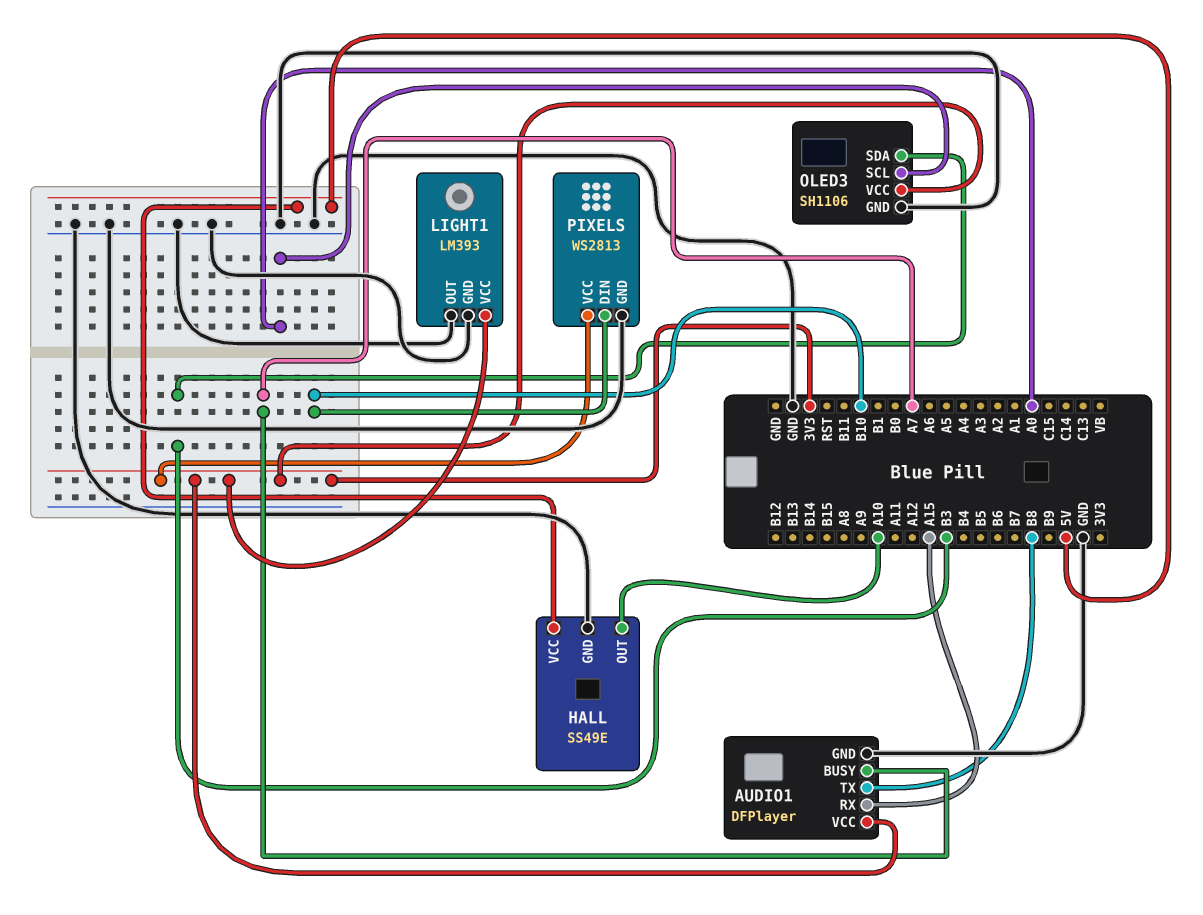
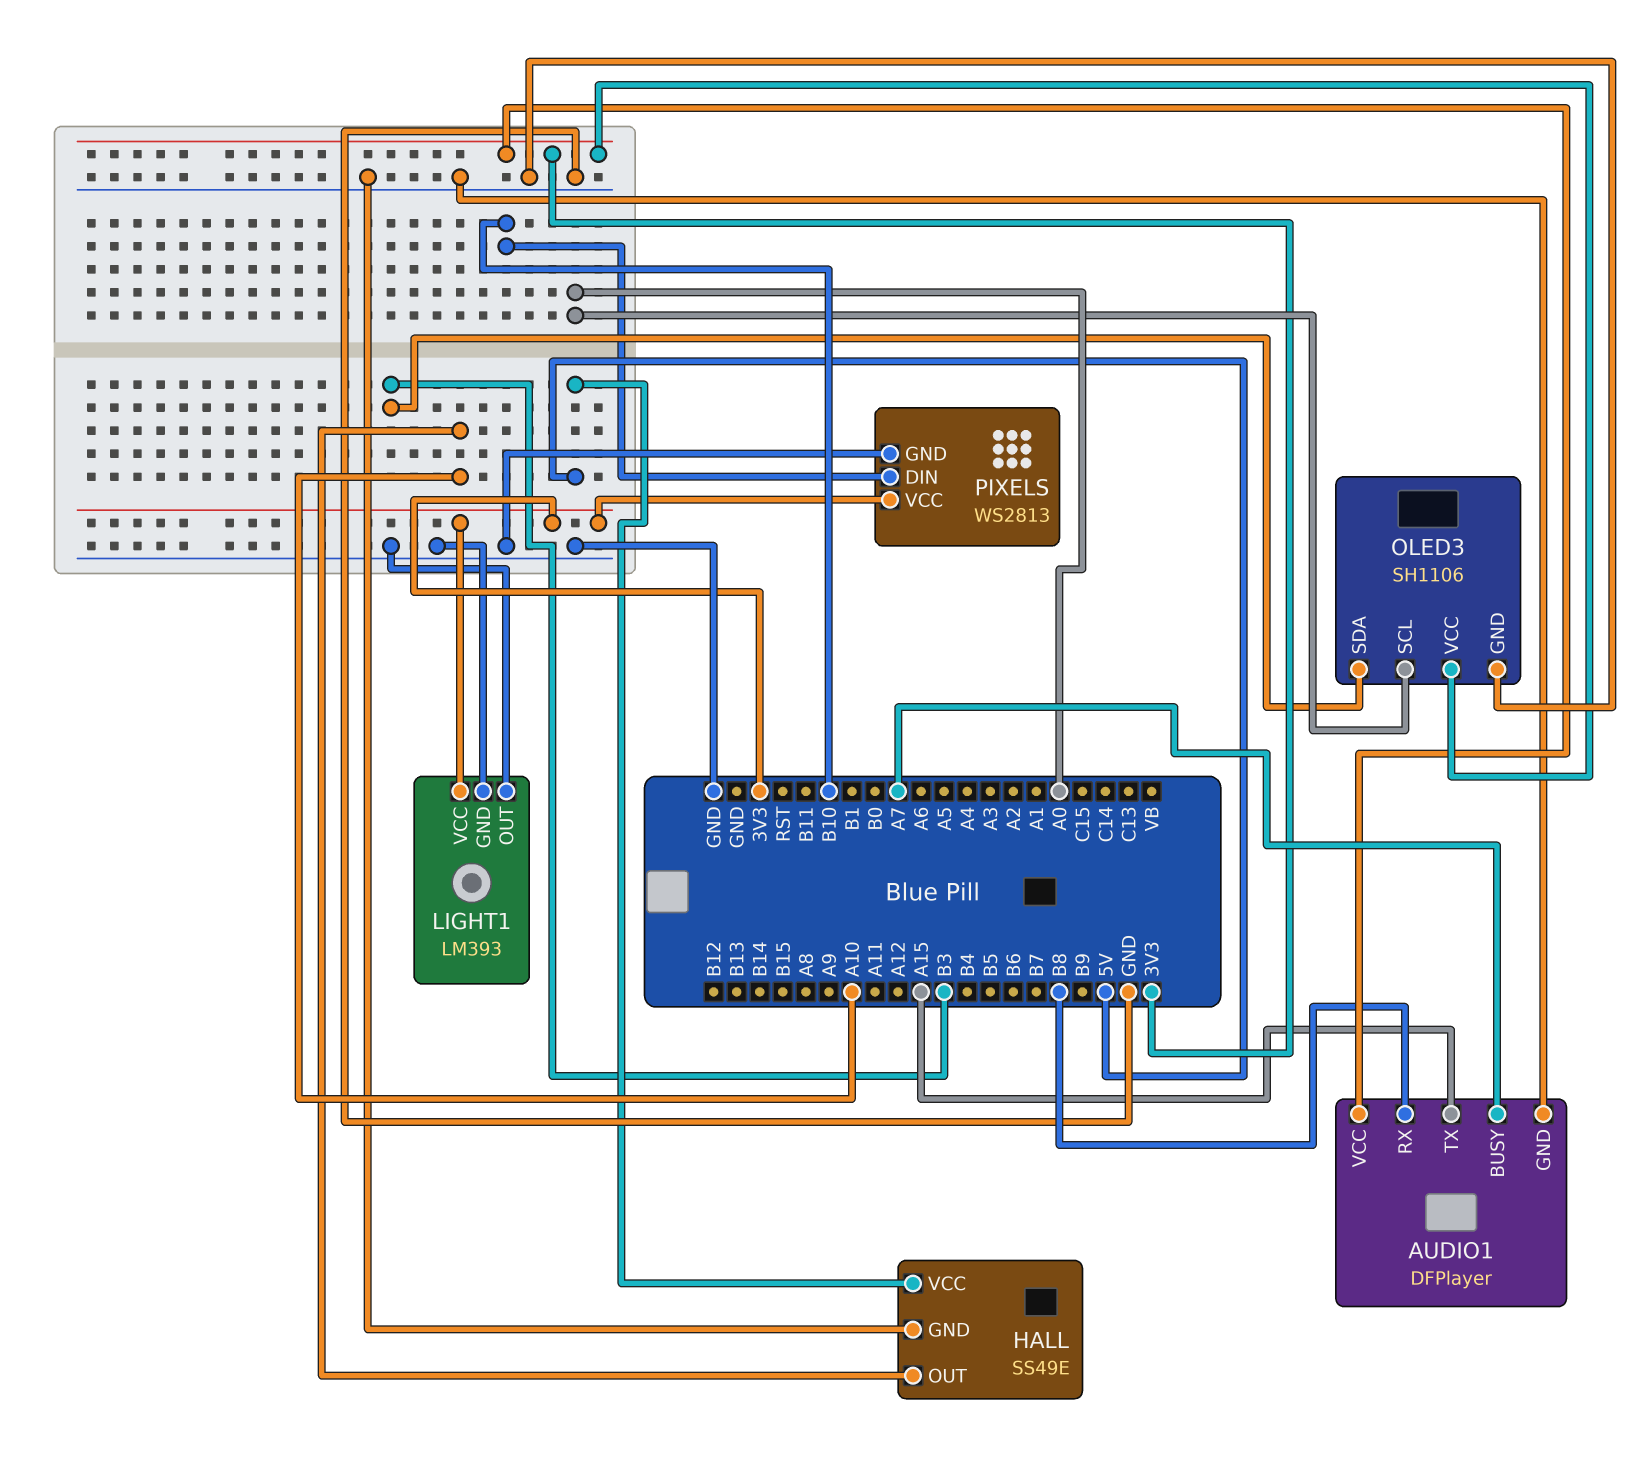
AUDIO1 pin RX: A15 -> B8
AUDIO1 pin TX: B8 -> A15

